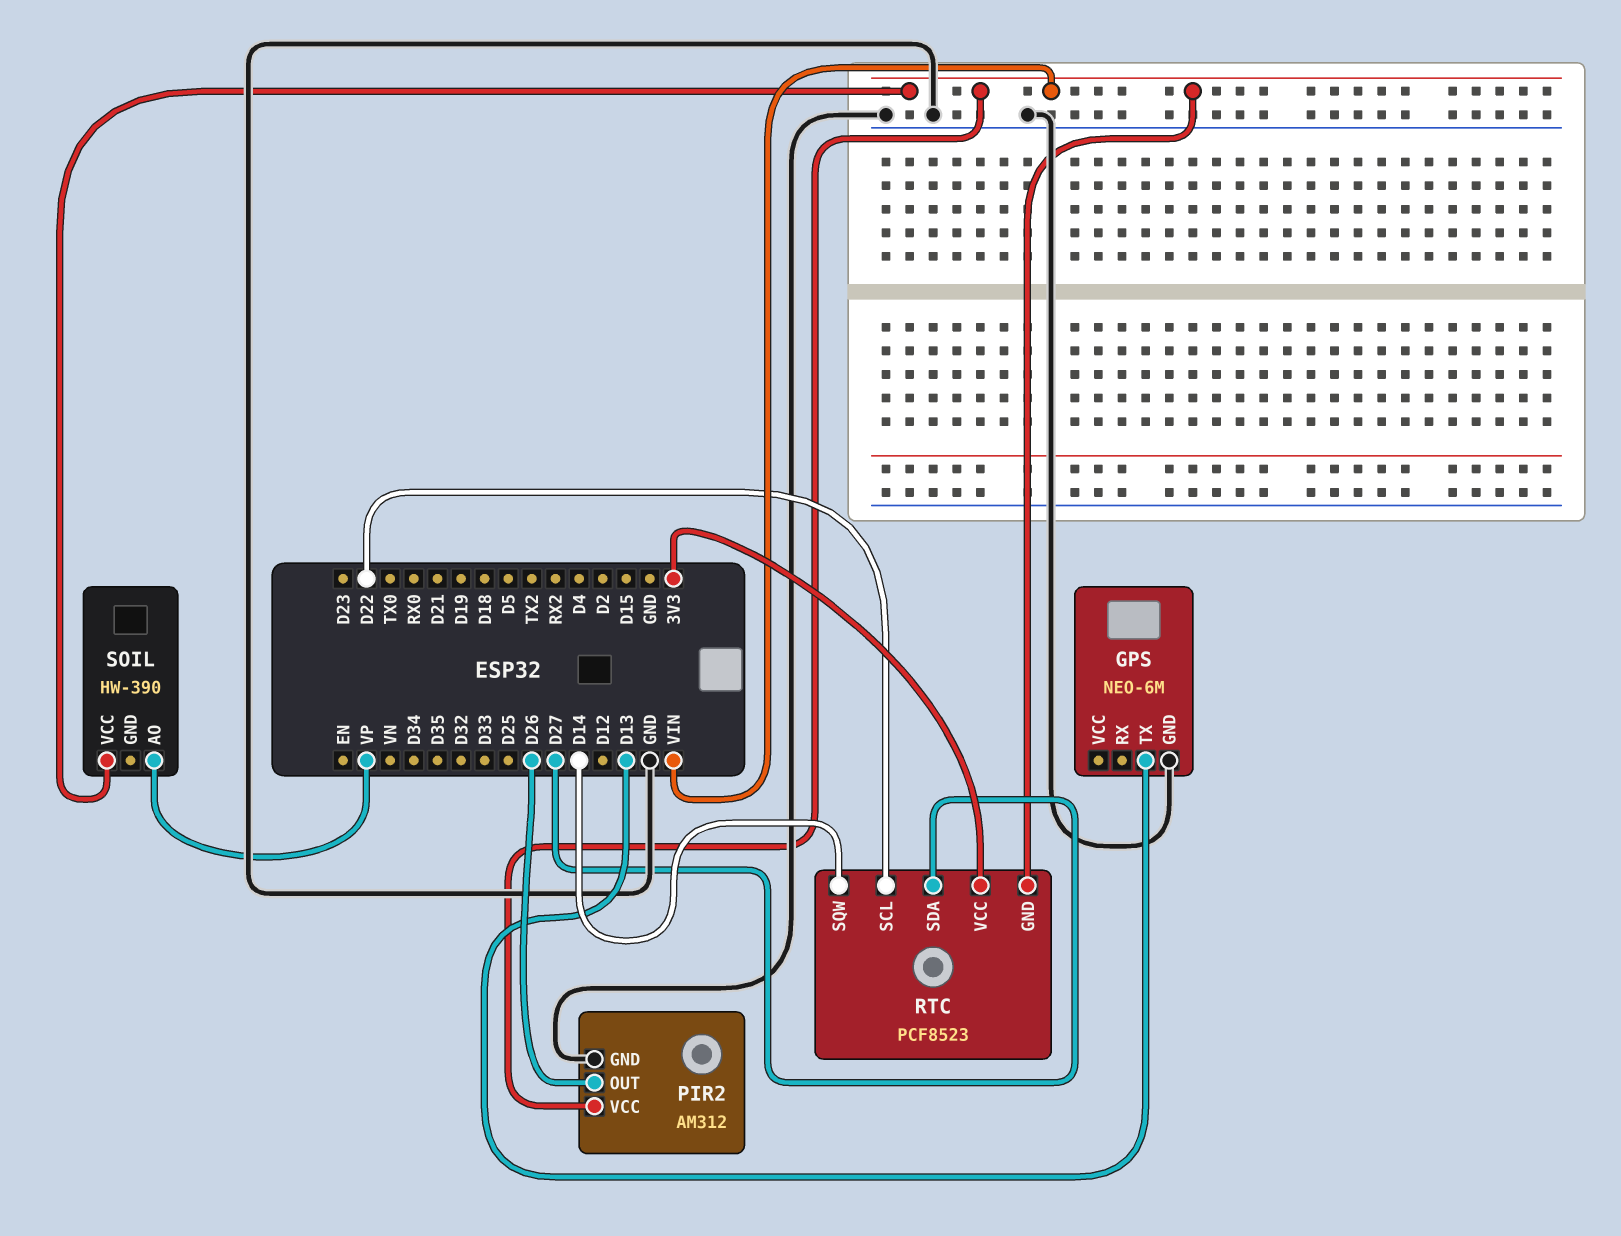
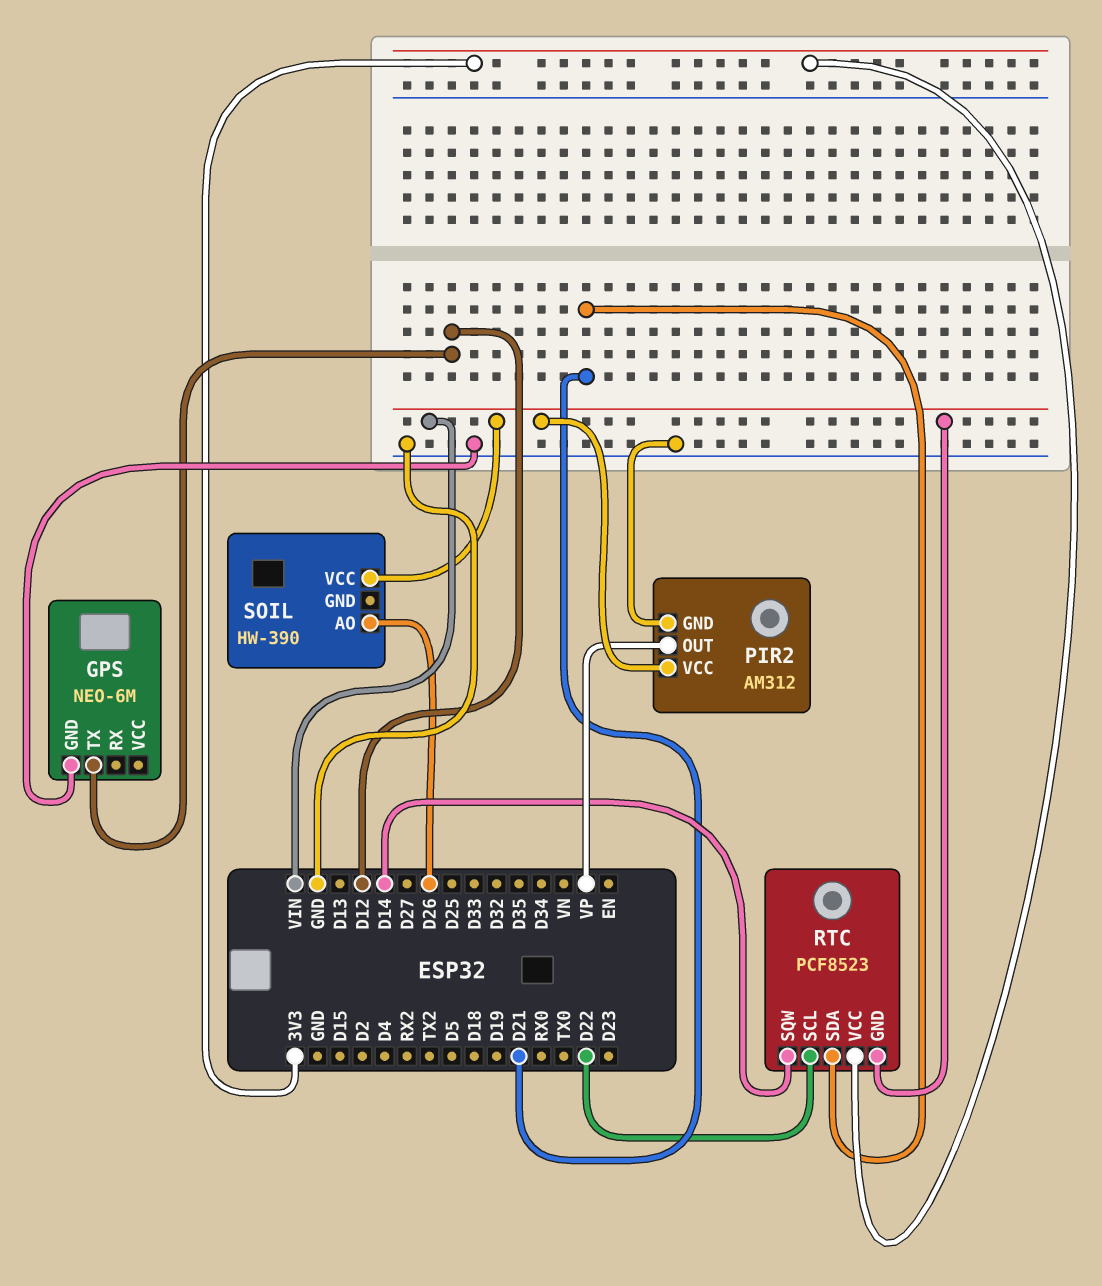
GPS pin TX: D13 -> D12
PIR2 pin OUT: D26 -> VP
RTC pin SDA: D27 -> D21
SOIL pin AO: VP -> D26

